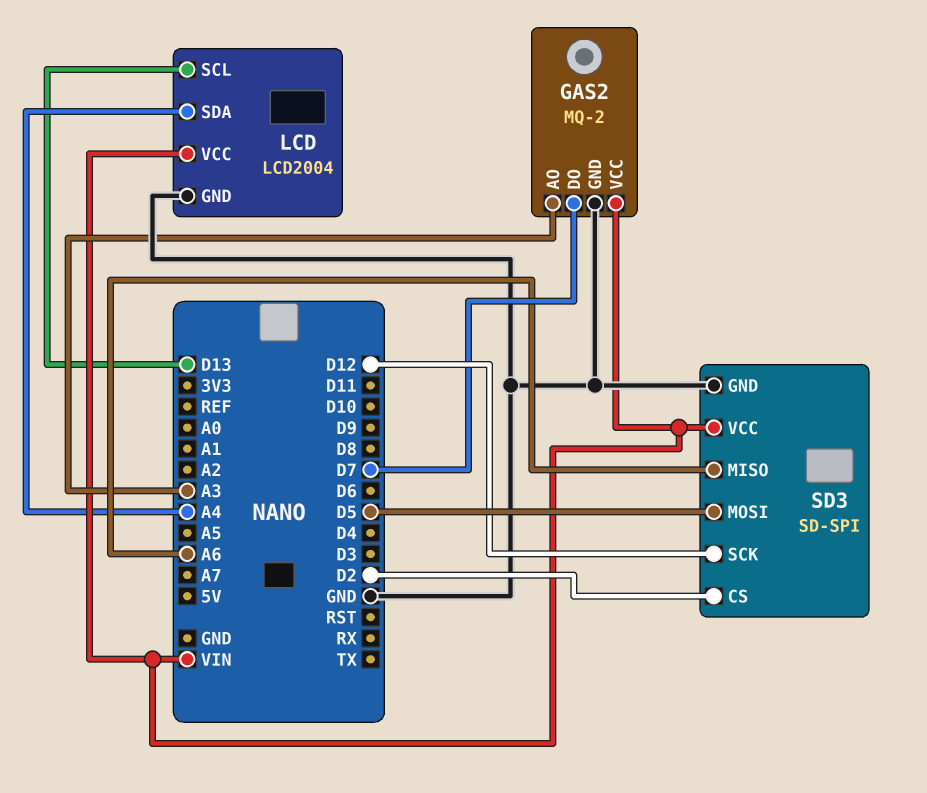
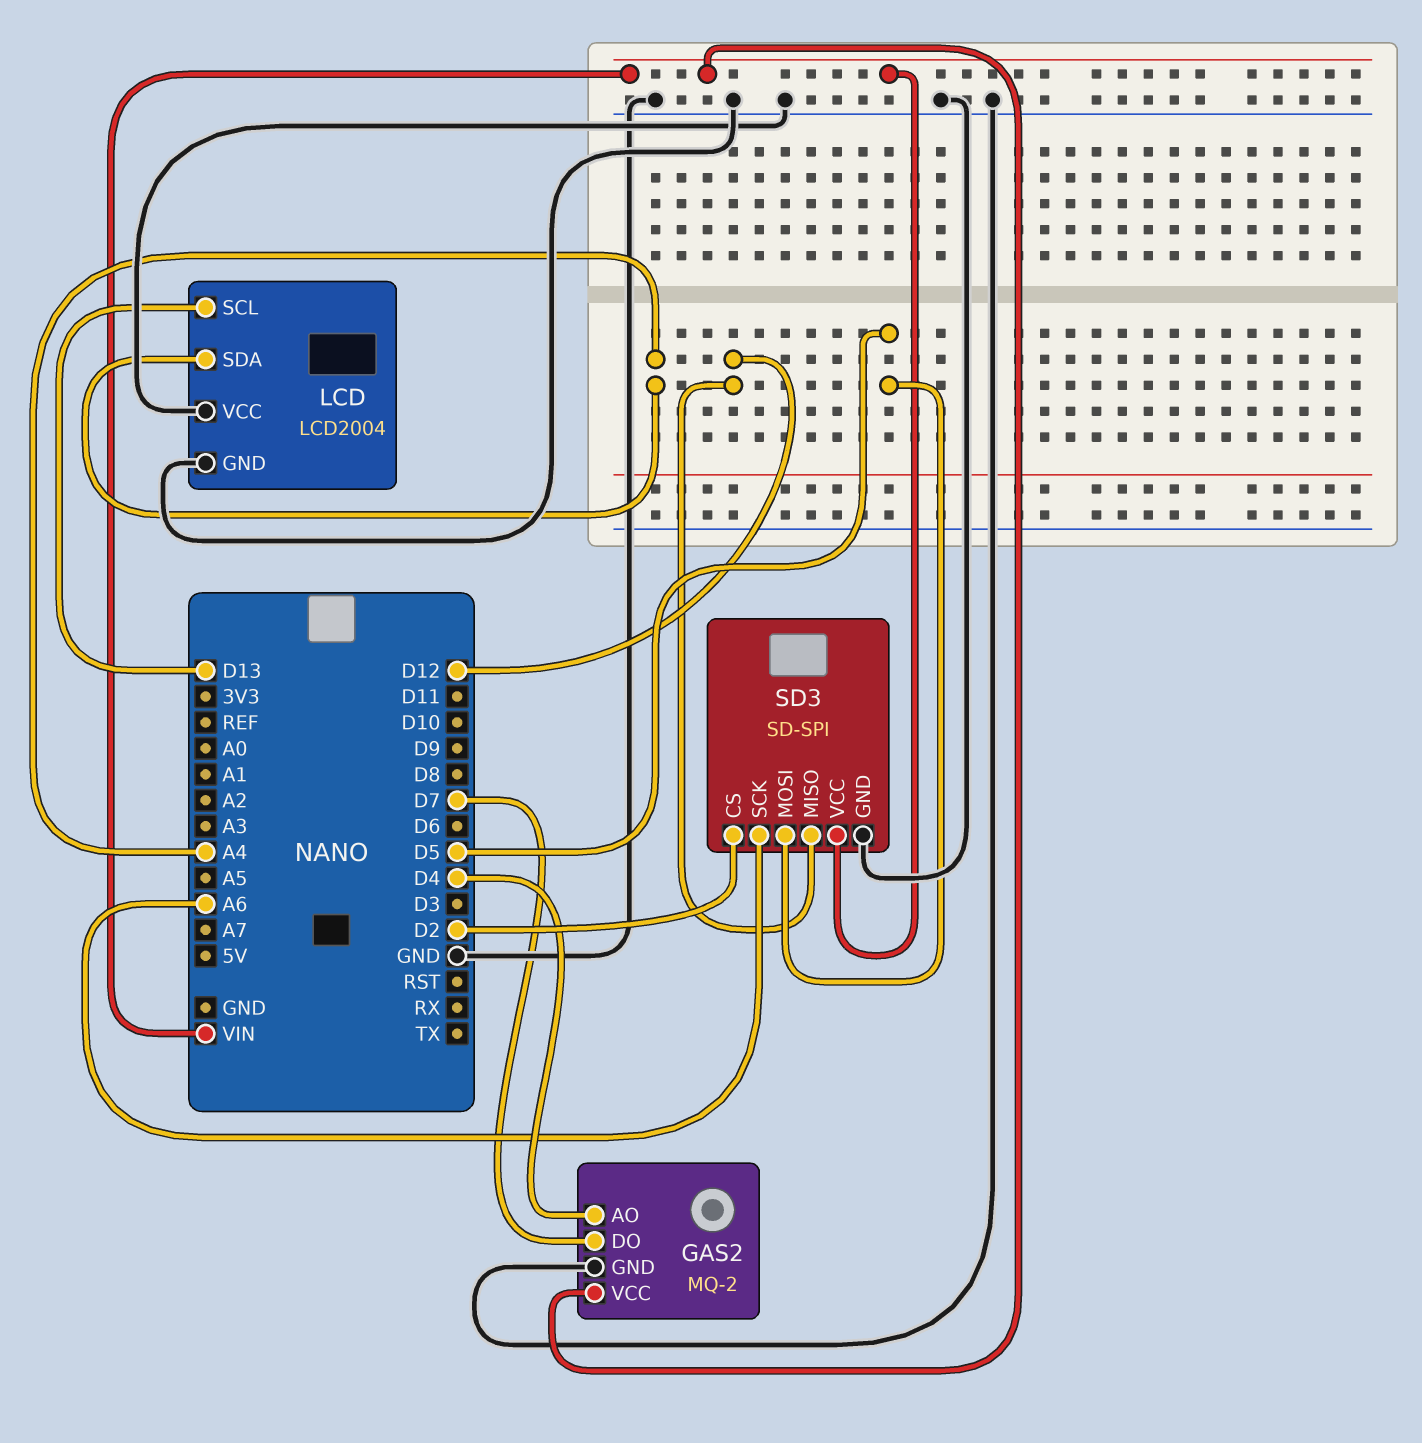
GAS2 pin AO: A3 -> D4
LCD pin VCC: VIN -> GND
SD3 pin MISO: A6 -> D12
SD3 pin SCK: D12 -> A6

